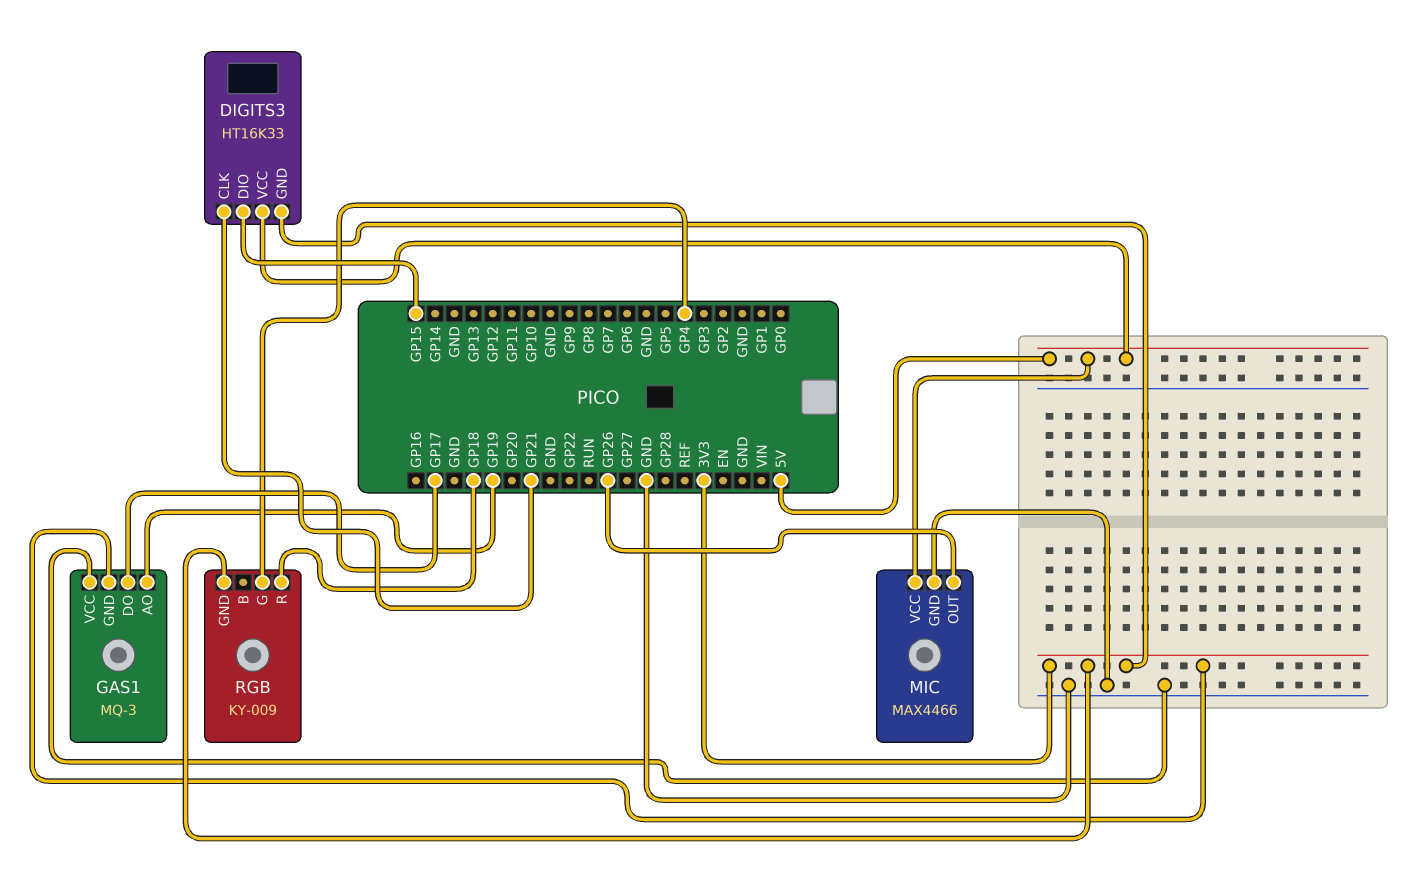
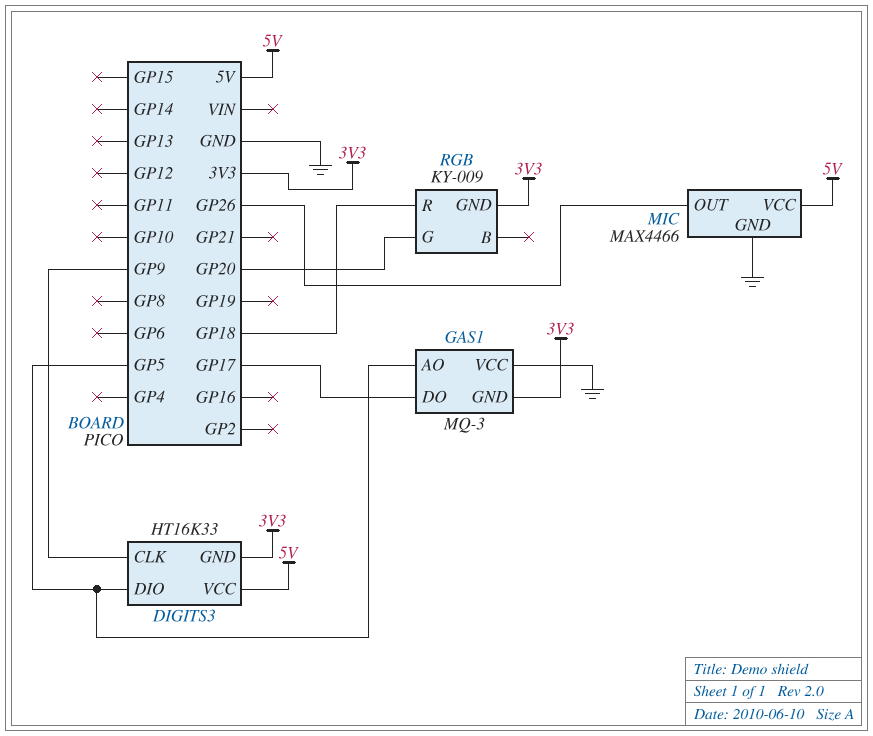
DIGITS3 pin CLK: GP21 -> GP9
DIGITS3 pin DIO: GP15 -> GP5
GAS1 pin AO: GP19 -> GP5
RGB pin G: GP4 -> GP20

